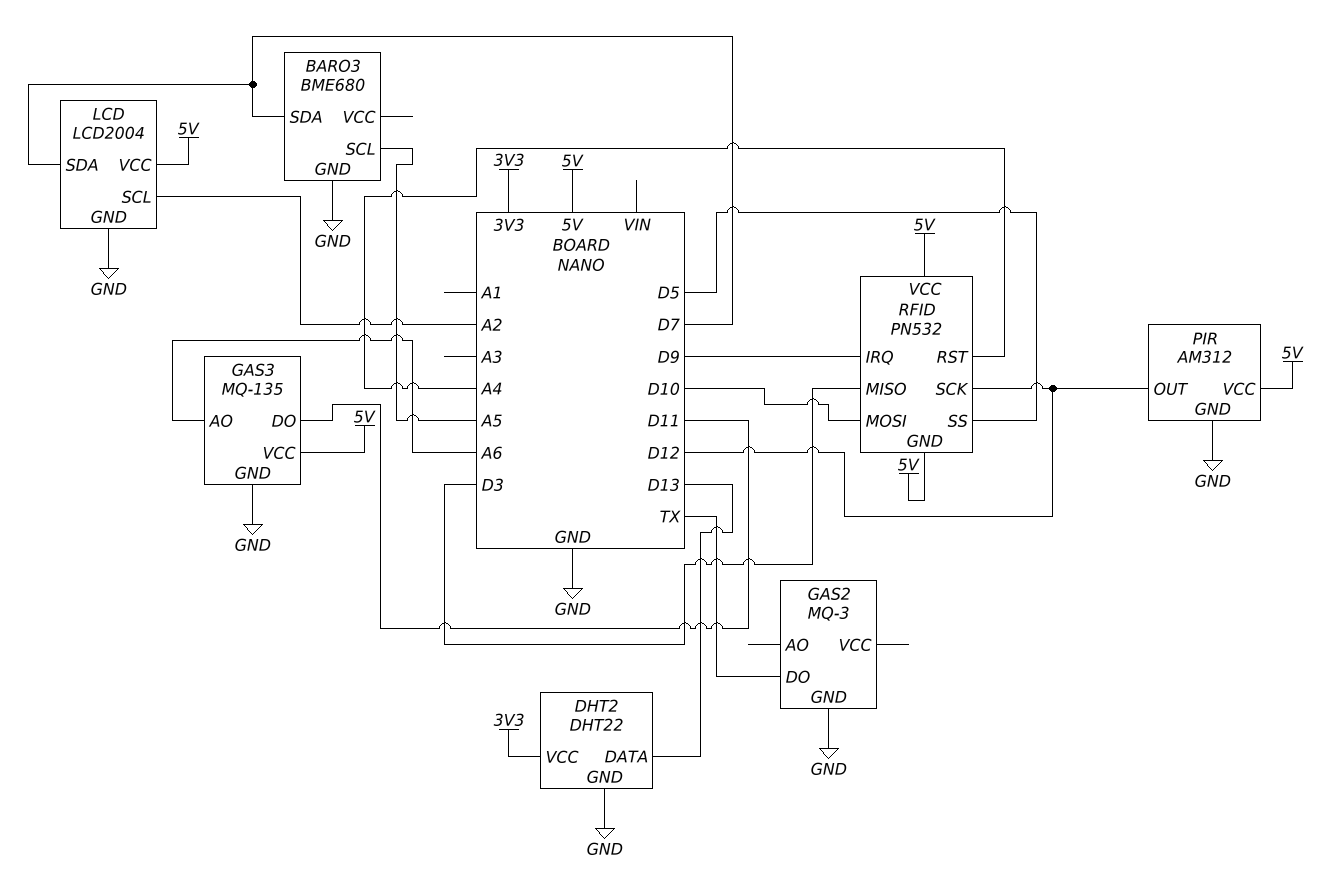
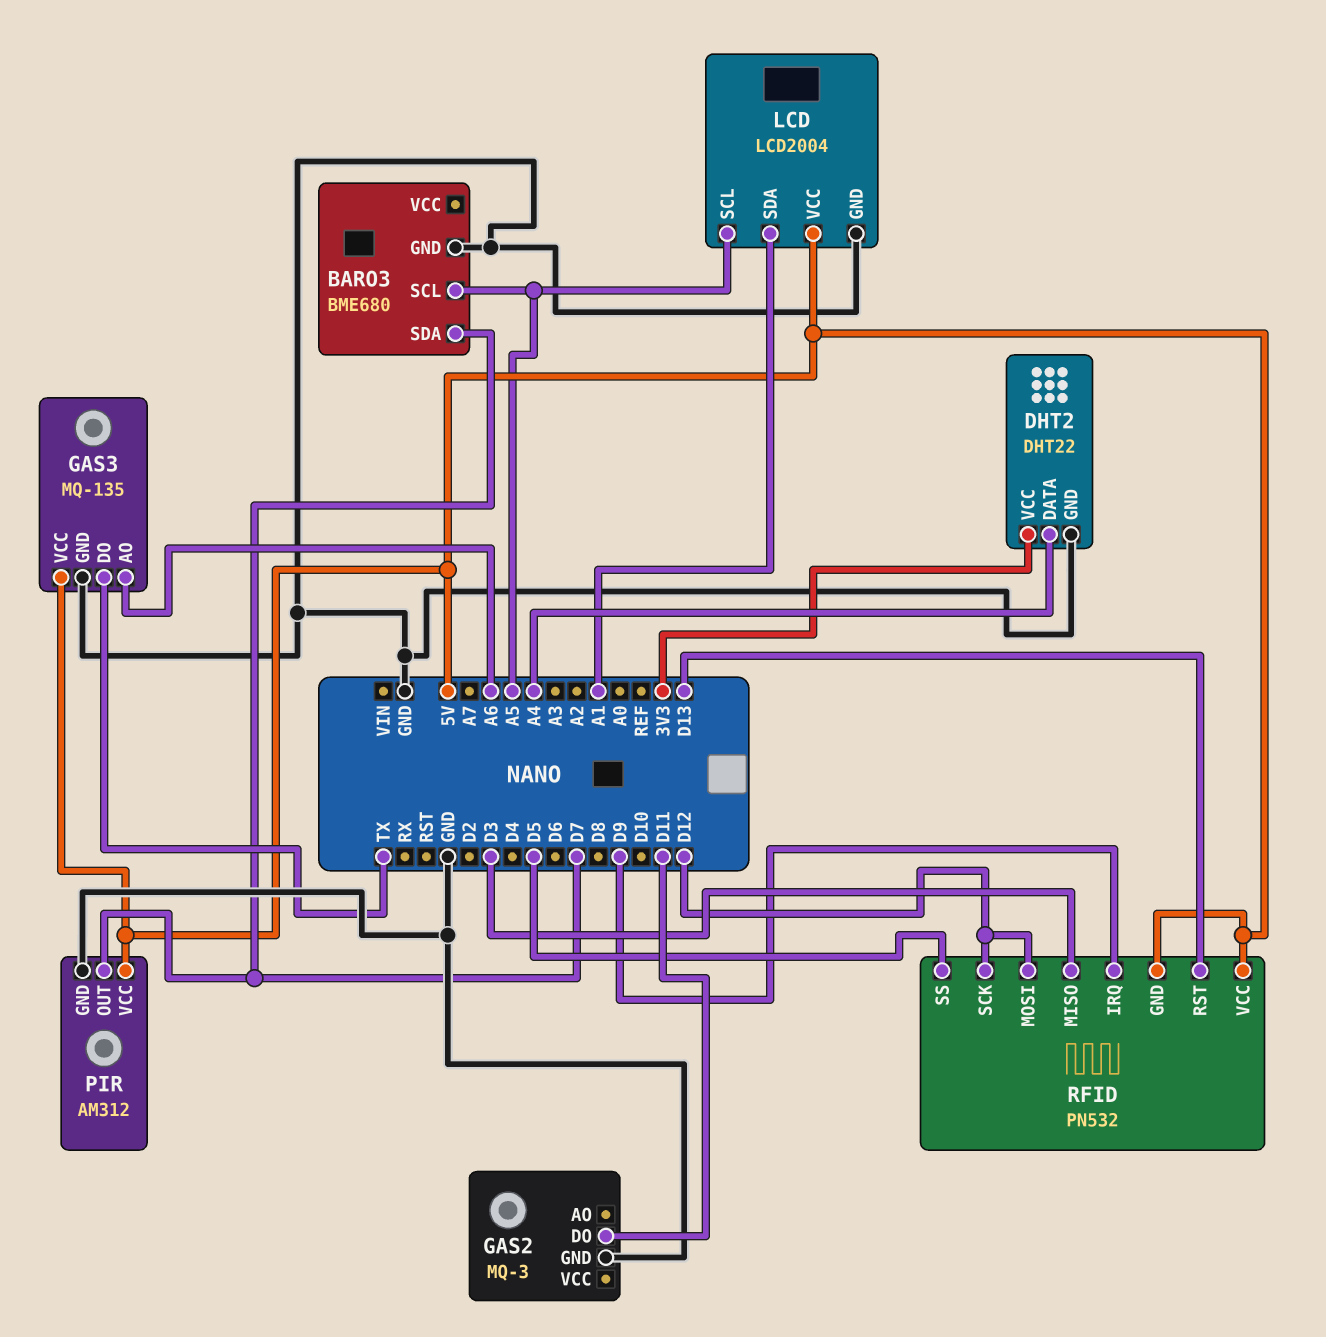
DHT2 pin DATA: D13 -> A4
GAS2 pin DO: TX -> D11
GAS3 pin DO: D11 -> TX
LCD pin SCL: A2 -> A5
LCD pin SDA: D7 -> A1
PIR pin OUT: D12 -> D7
RFID pin MOSI: D10 -> D12
RFID pin RST: A4 -> D13

